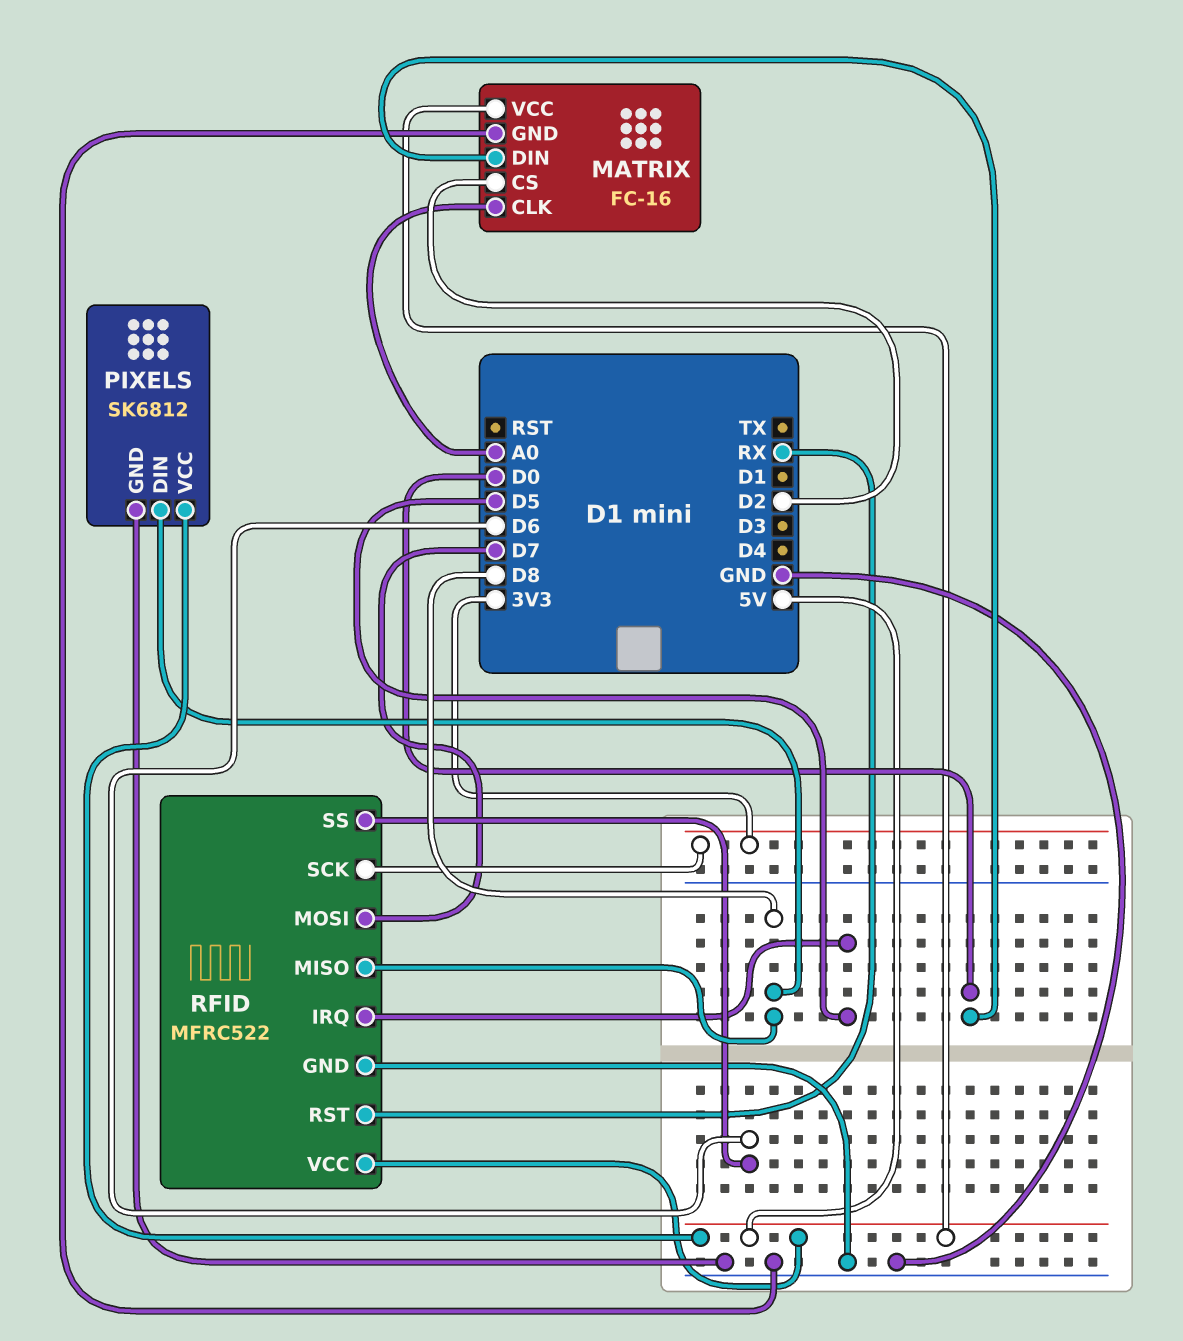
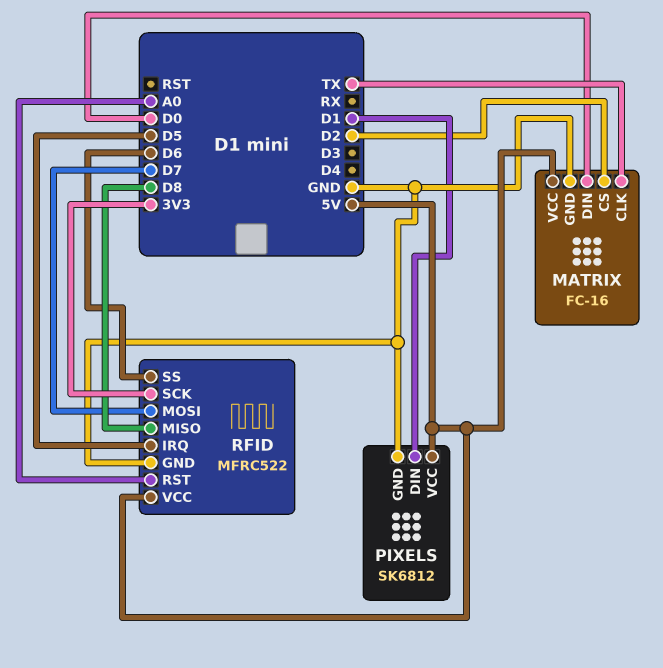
MATRIX pin CLK: A0 -> TX
PIXELS pin DIN: D8 -> D1
RFID pin RST: RX -> A0

